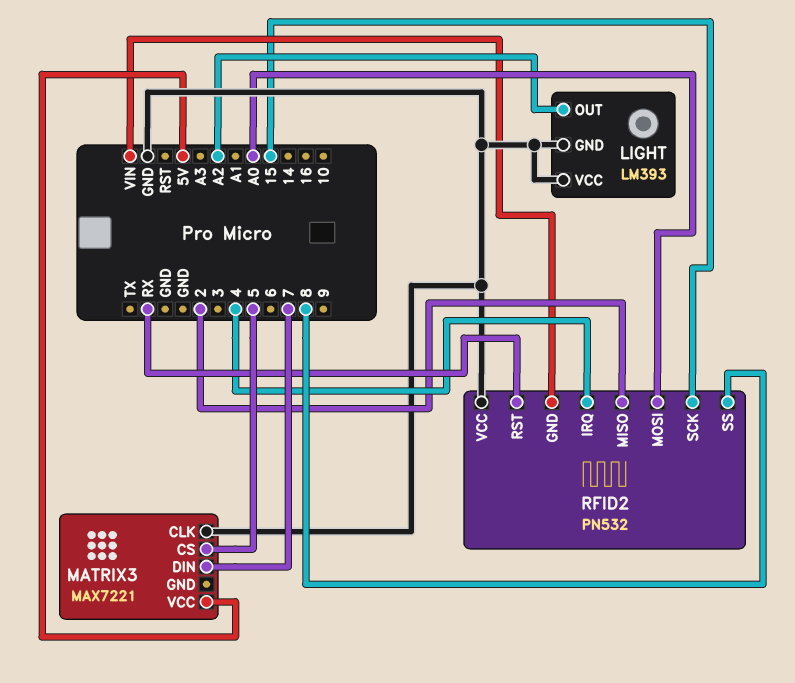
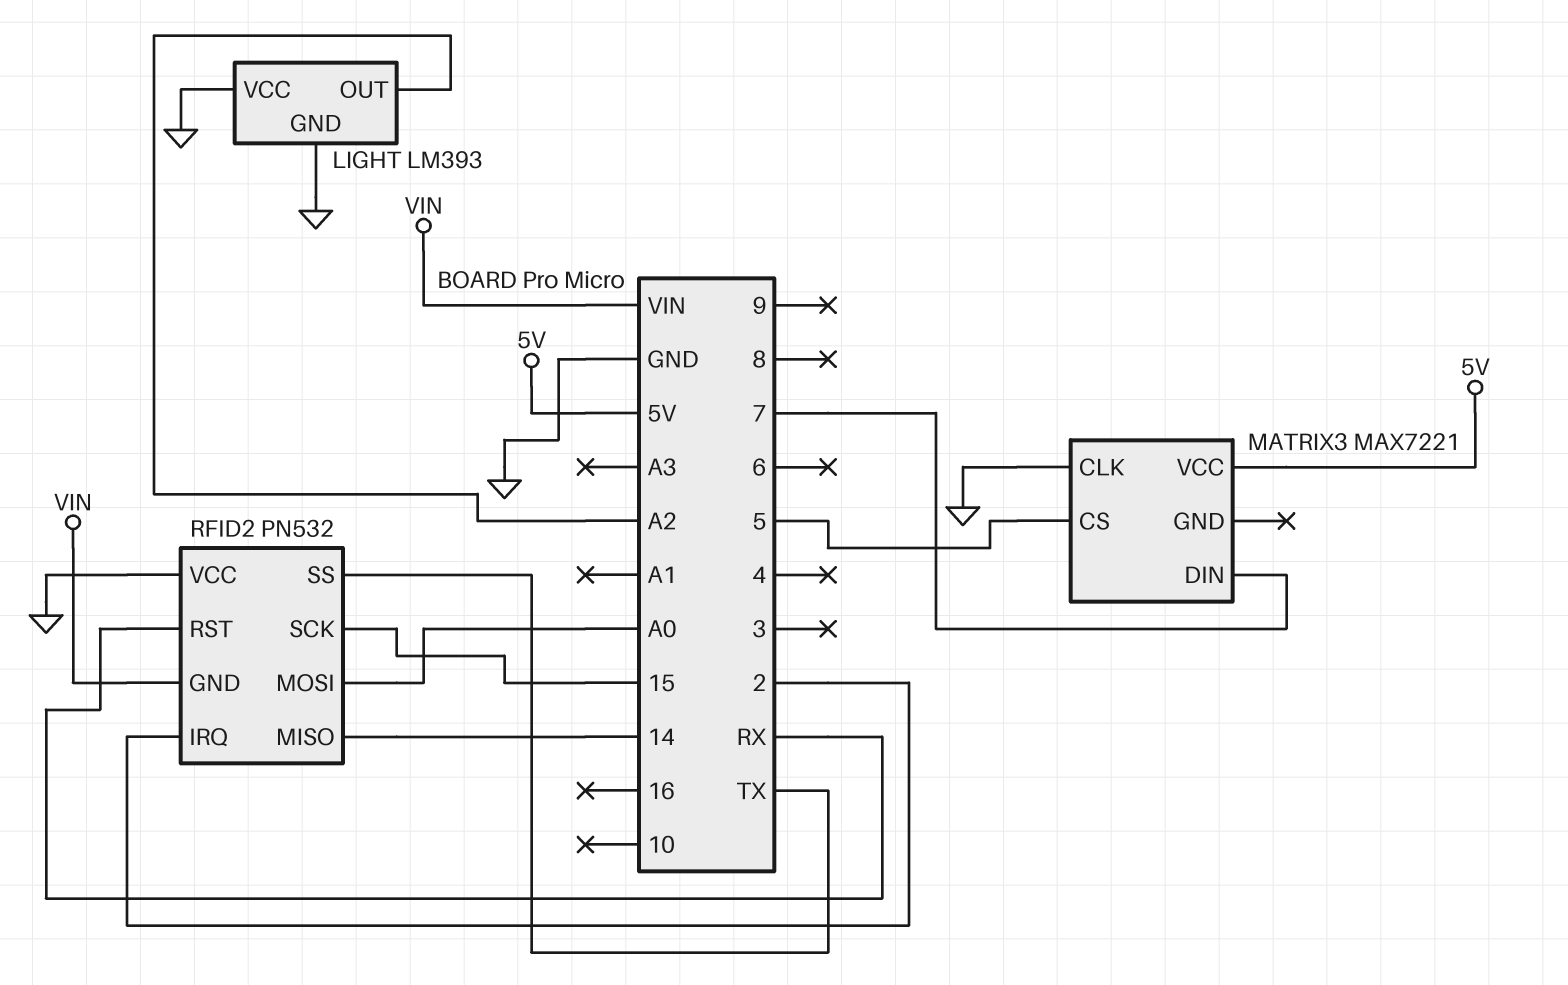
RFID2 pin IRQ: 4 -> 2
RFID2 pin MISO: 2 -> 14
RFID2 pin SS: 8 -> TX

